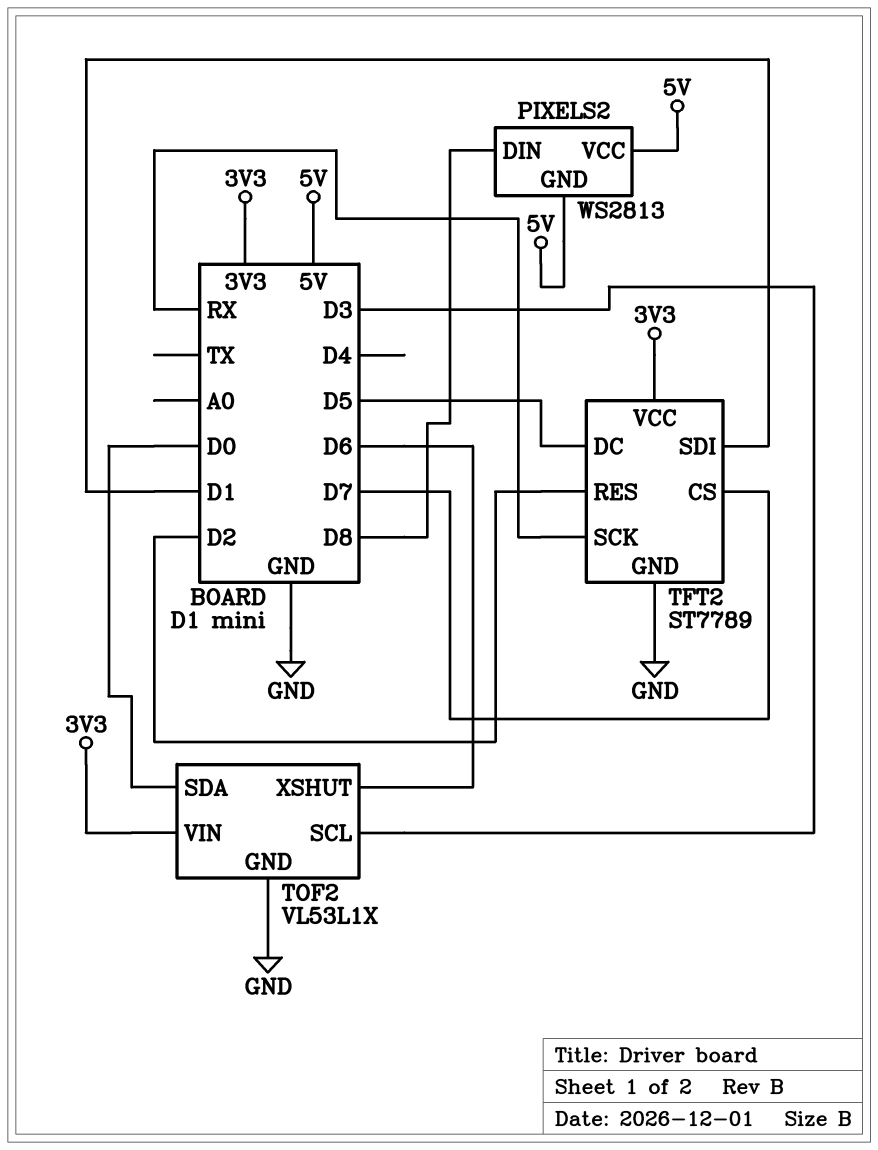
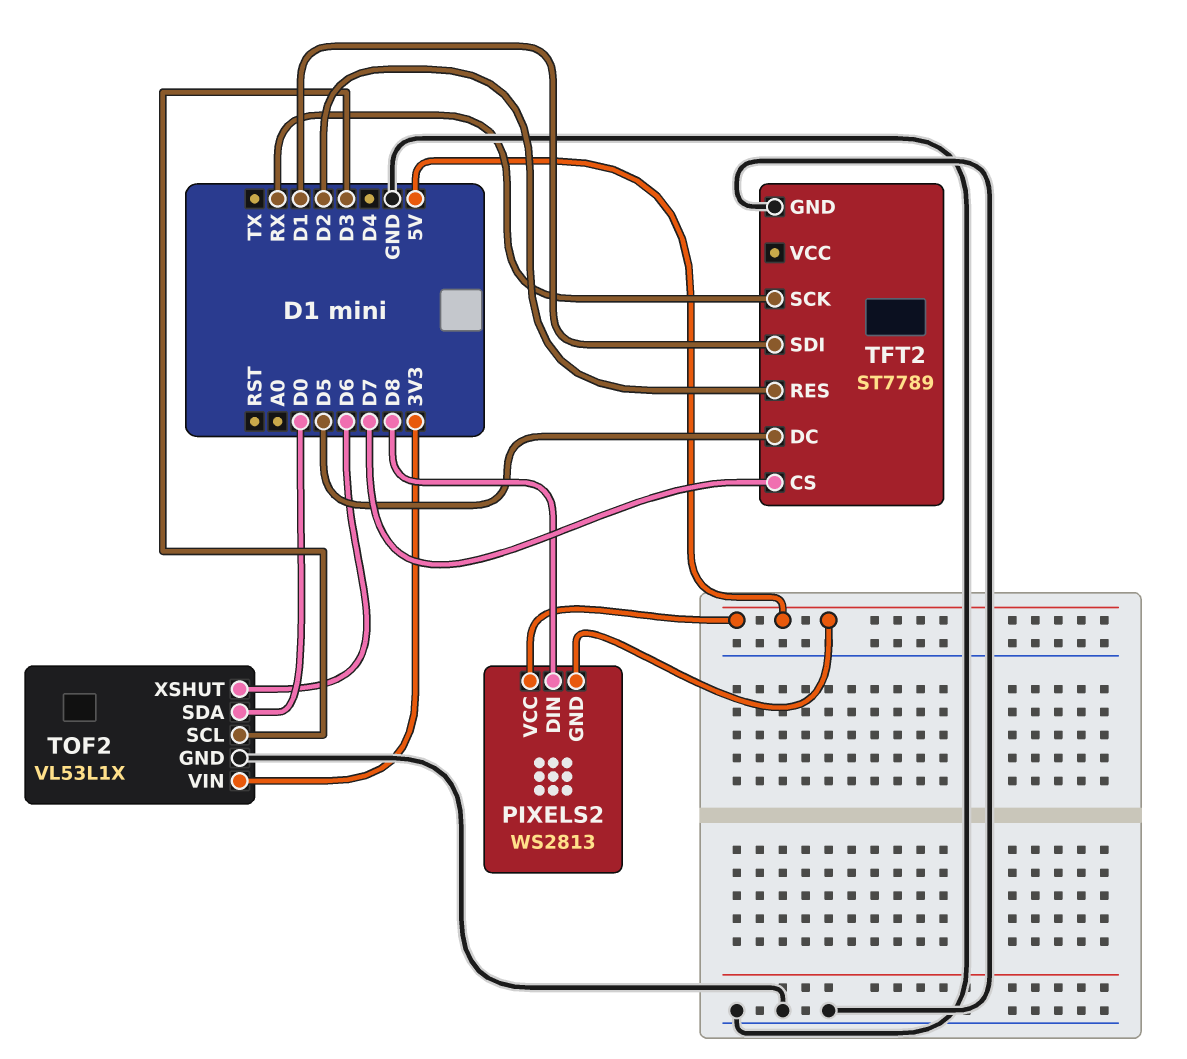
TFT2 pin VCC: 3V3 -> none

